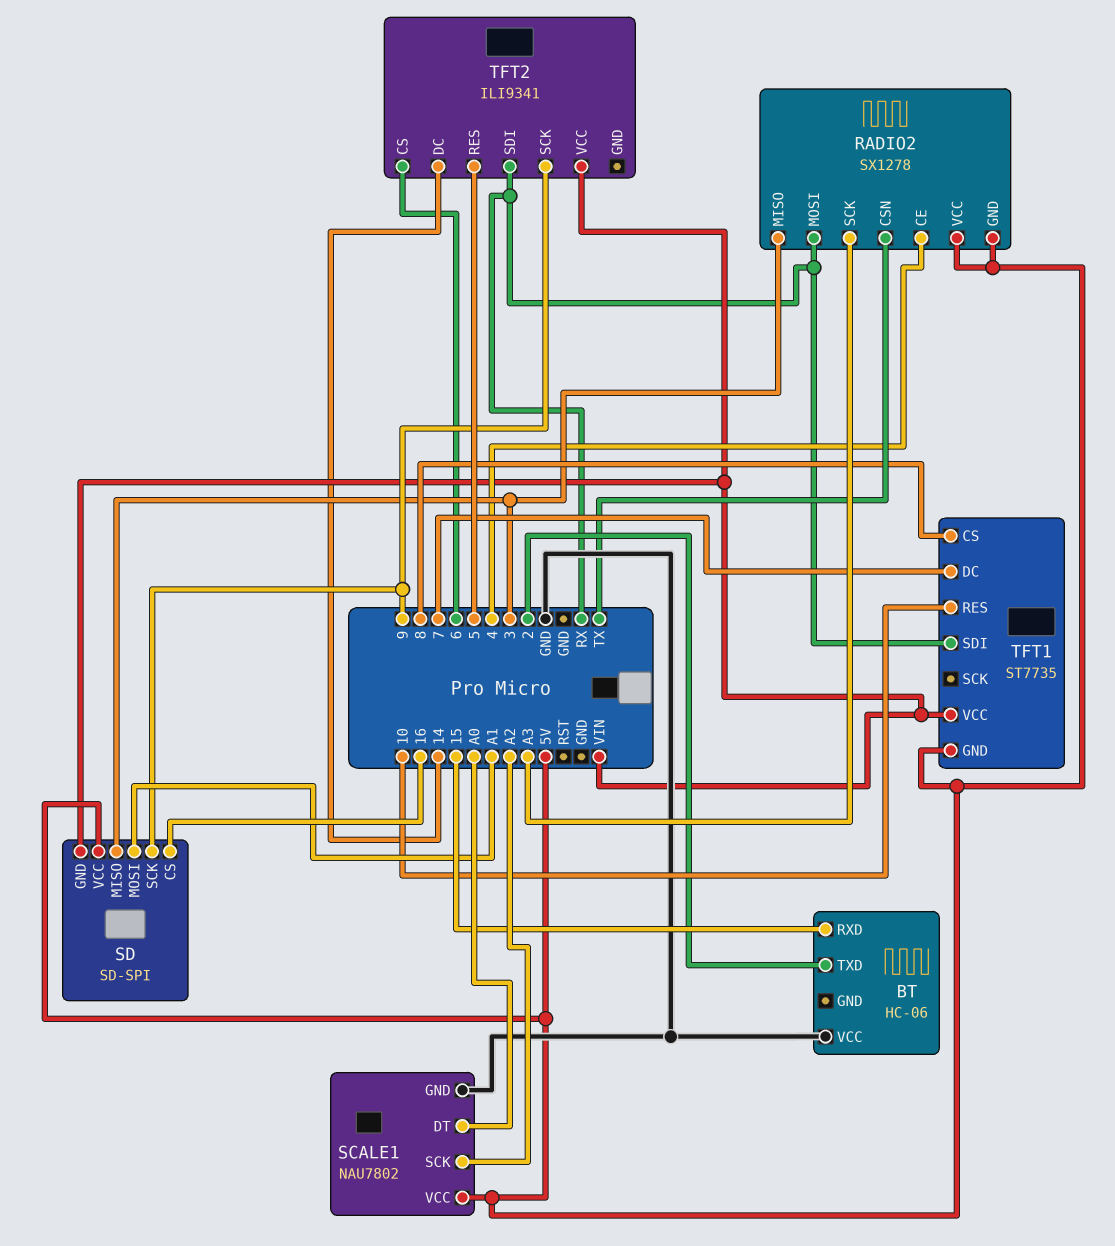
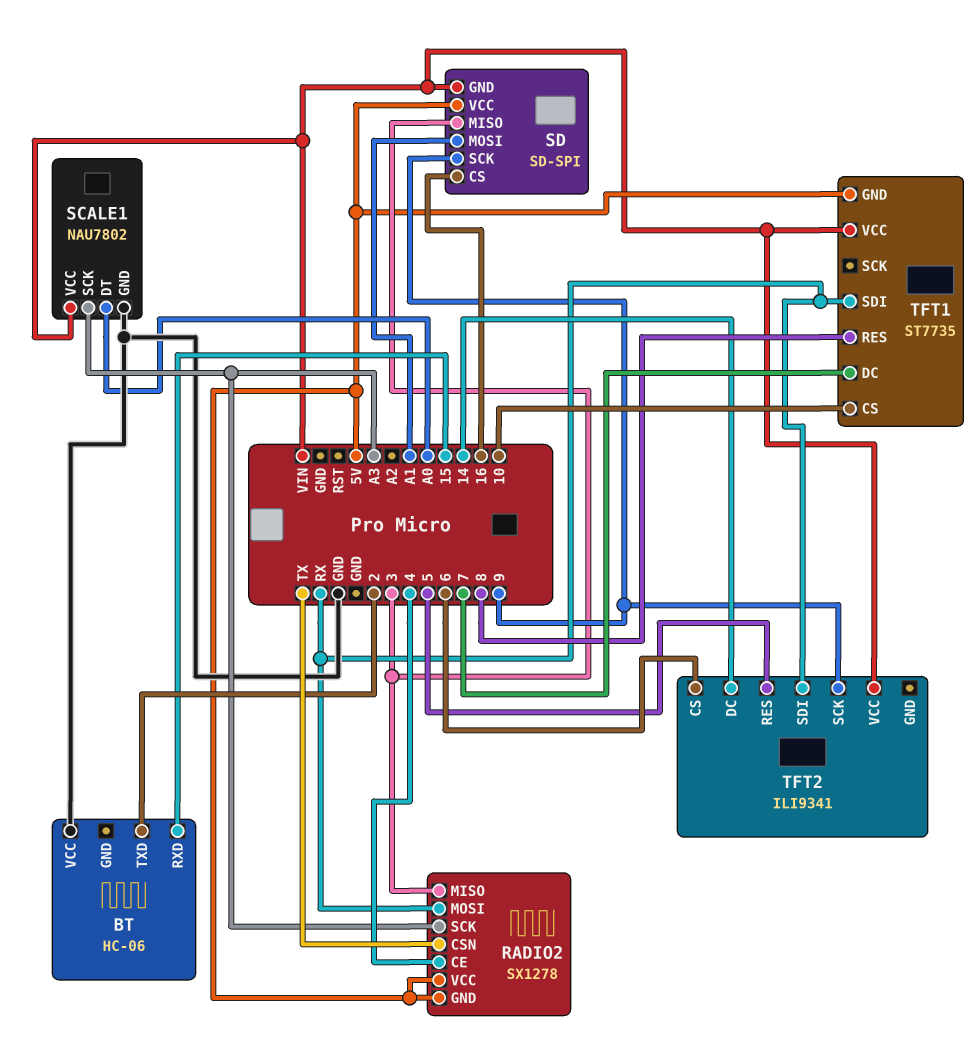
SCALE1 pin SCK: A2 -> A3
SCALE1 pin VCC: 5V -> VIN
TFT1 pin CS: 8 -> 10
TFT1 pin RES: 10 -> 8

